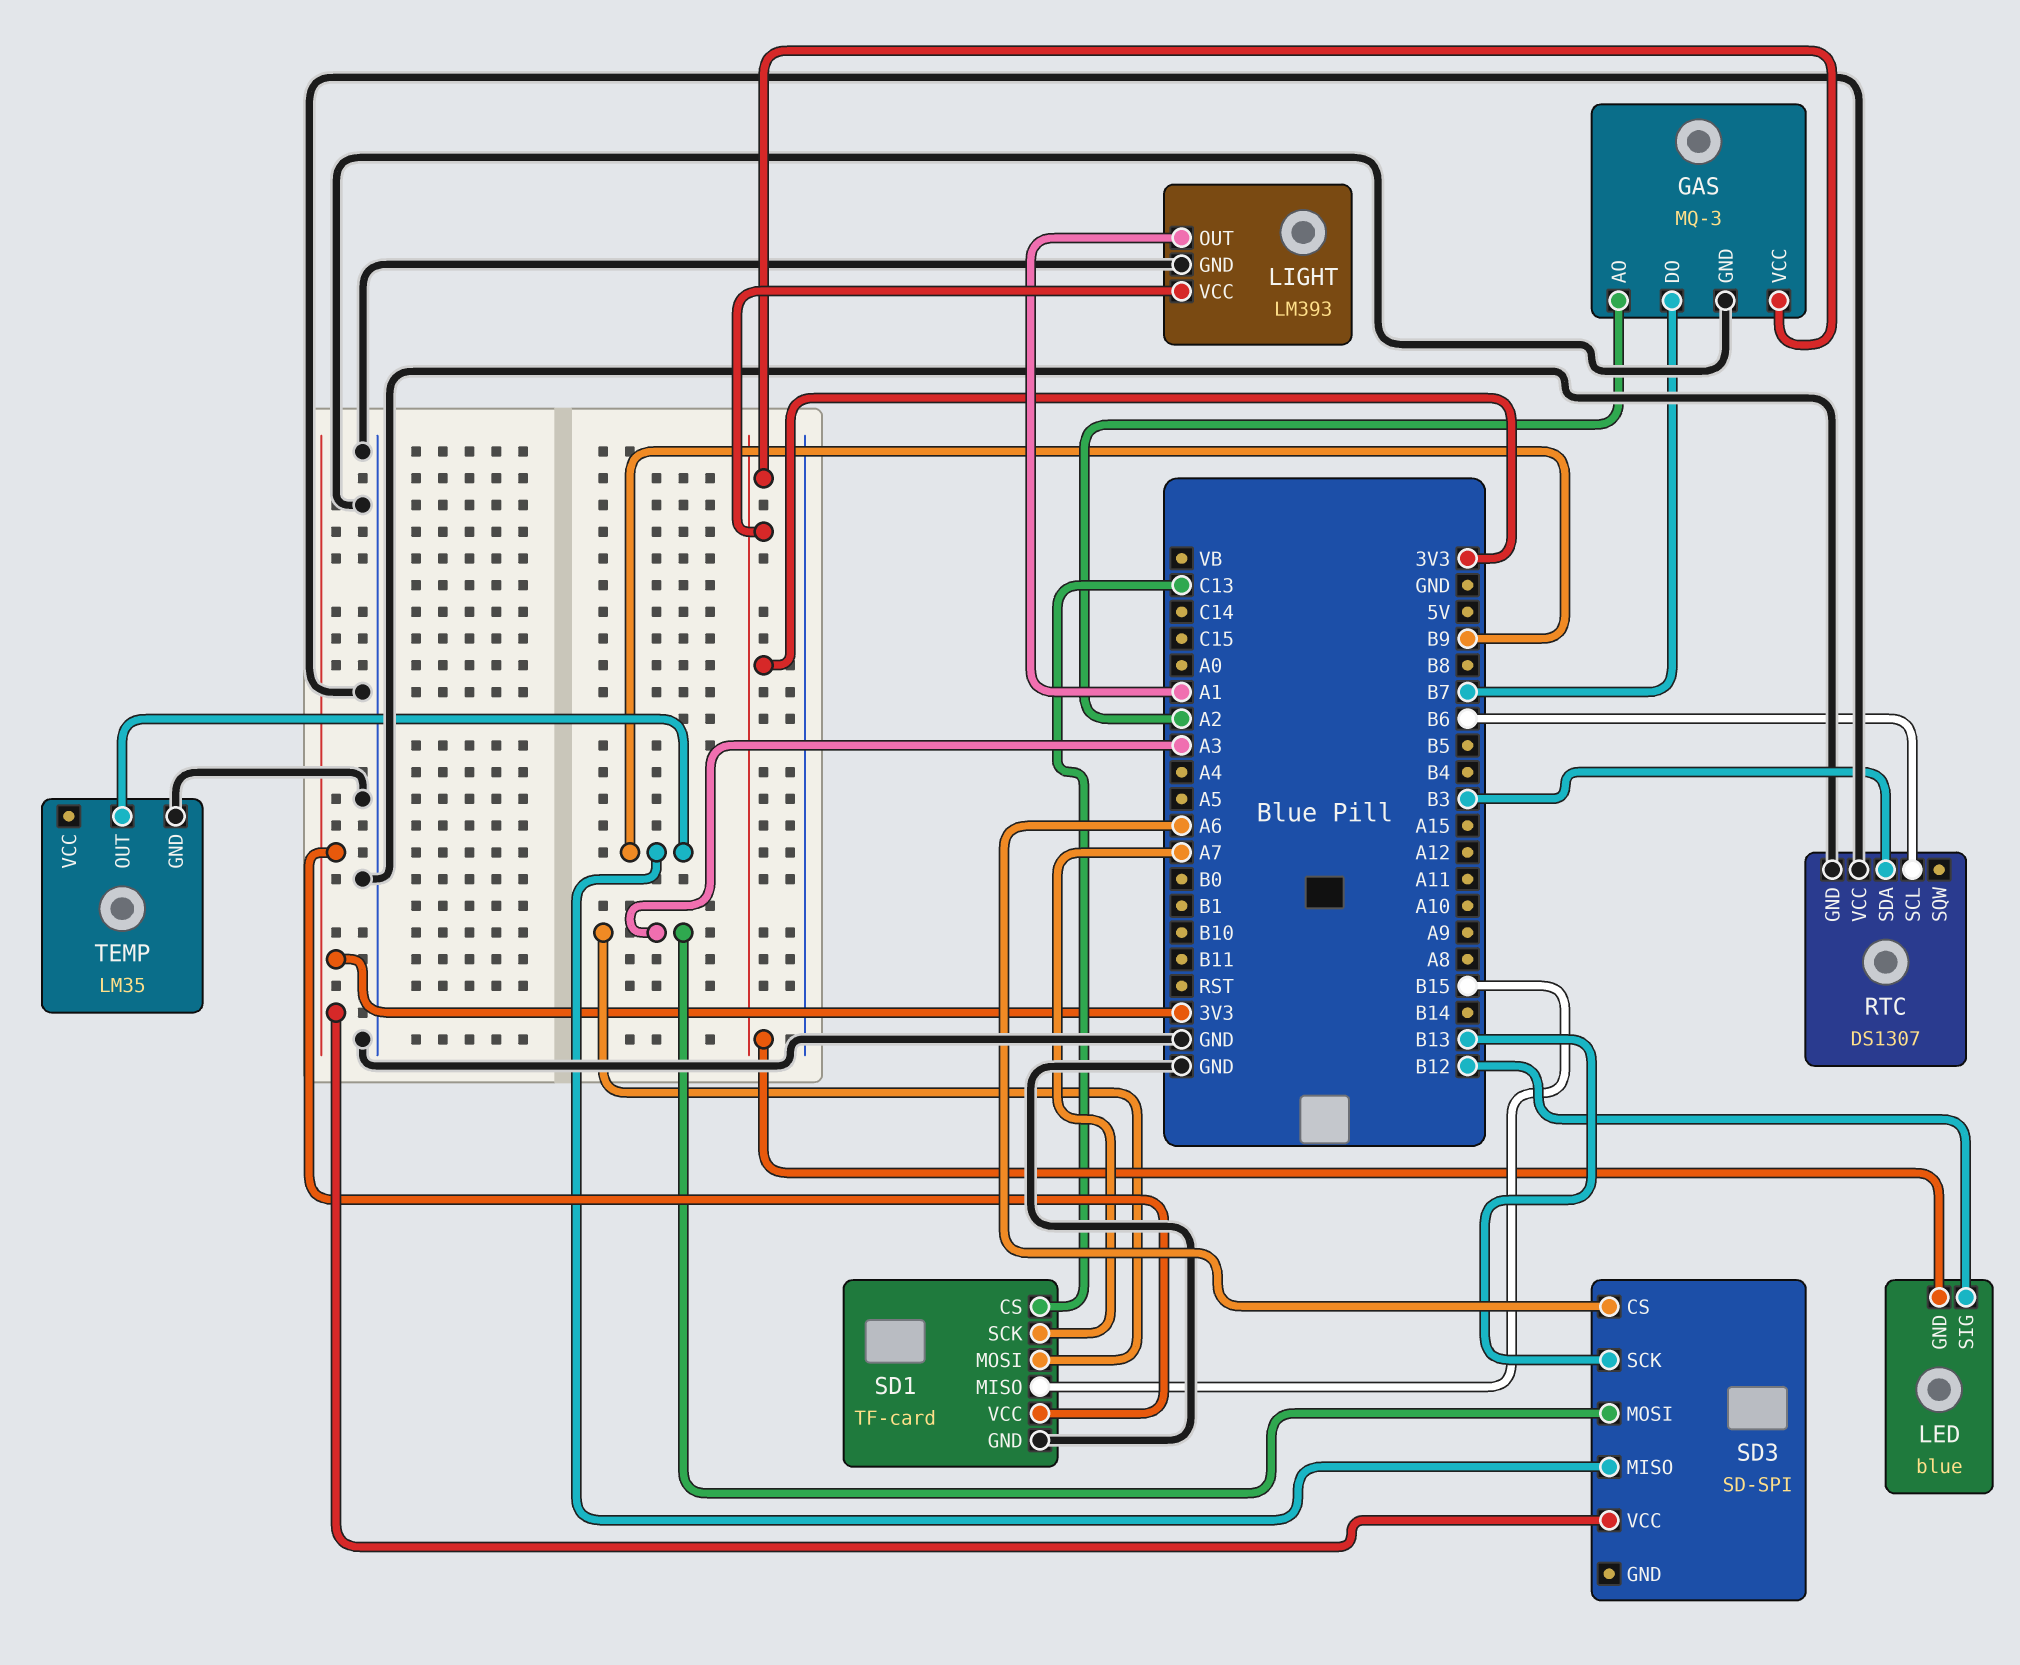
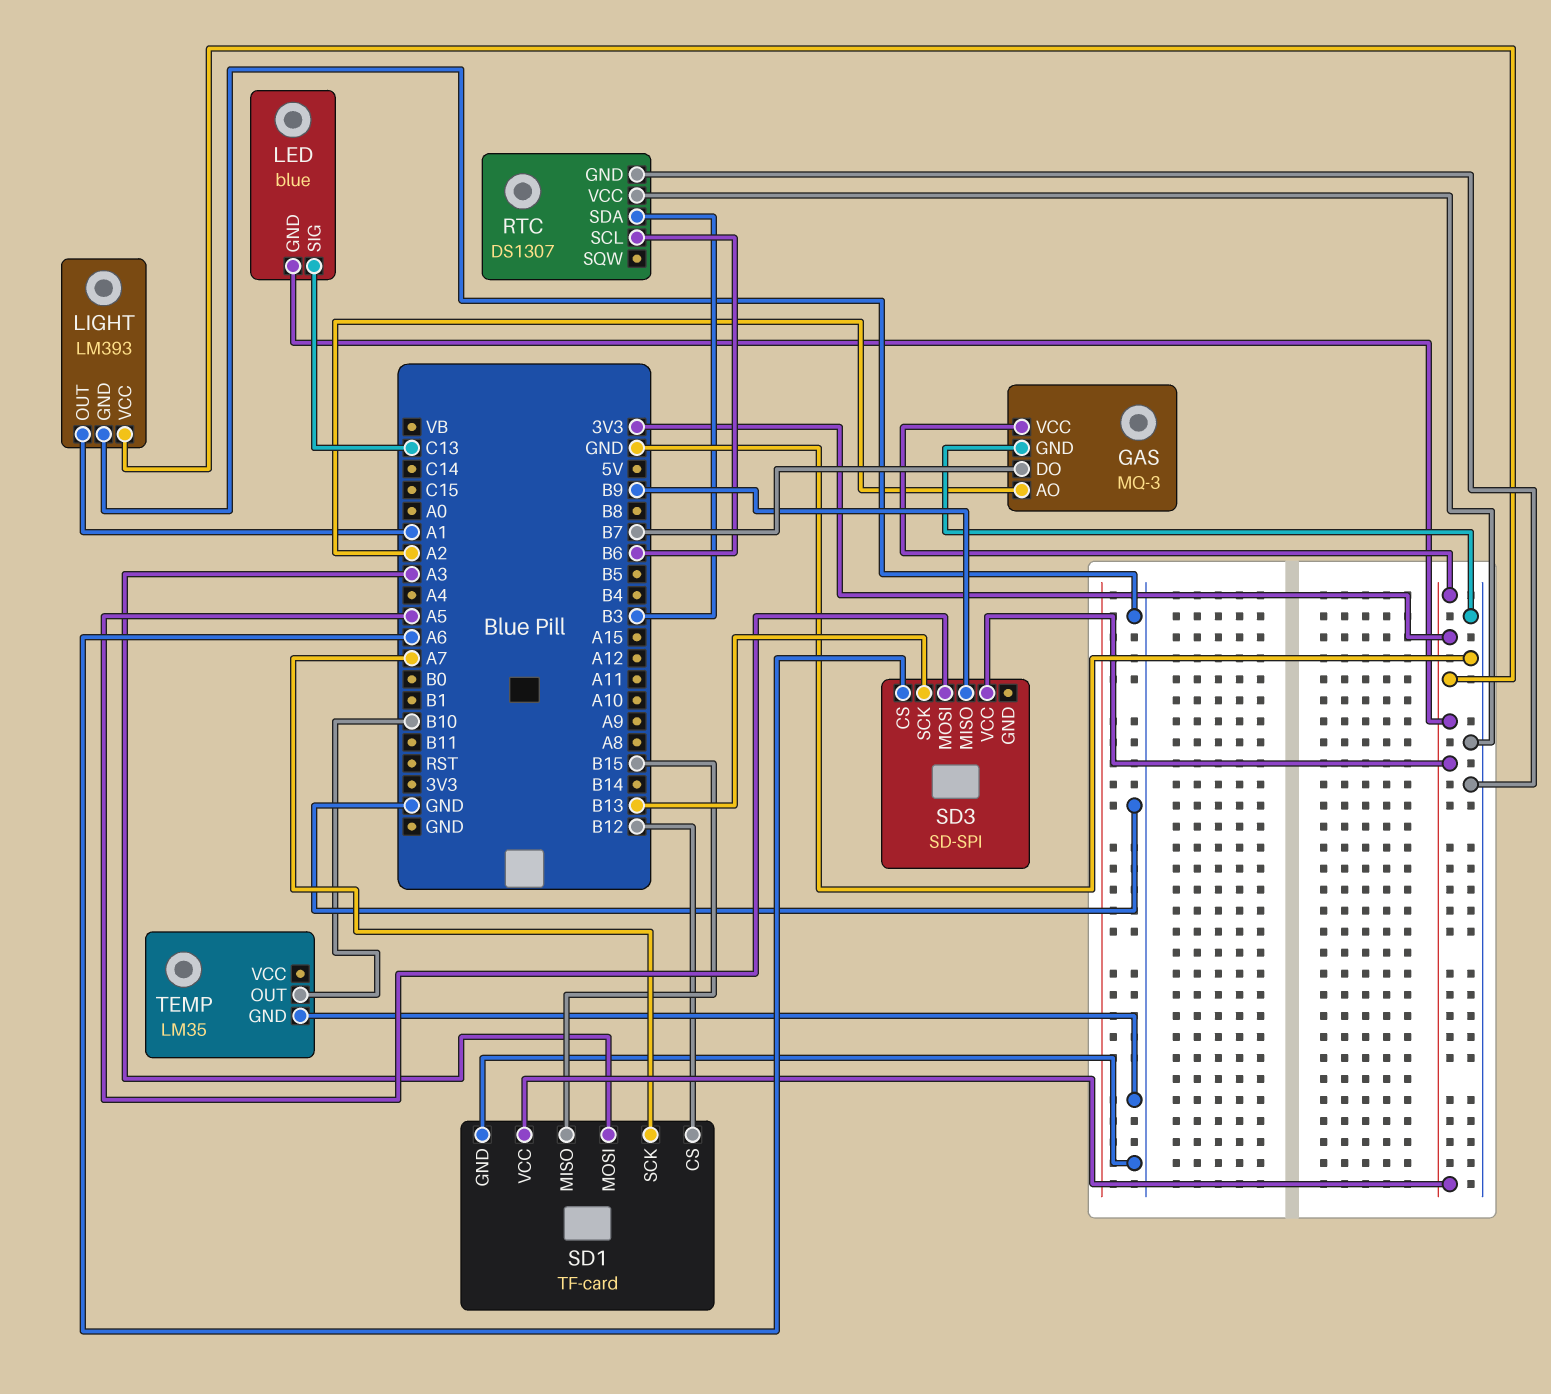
LED pin SIG: B12 -> C13
SD1 pin CS: C13 -> B12
SD3 pin MOSI: A3 -> A5
TEMP pin OUT: B9 -> B10

